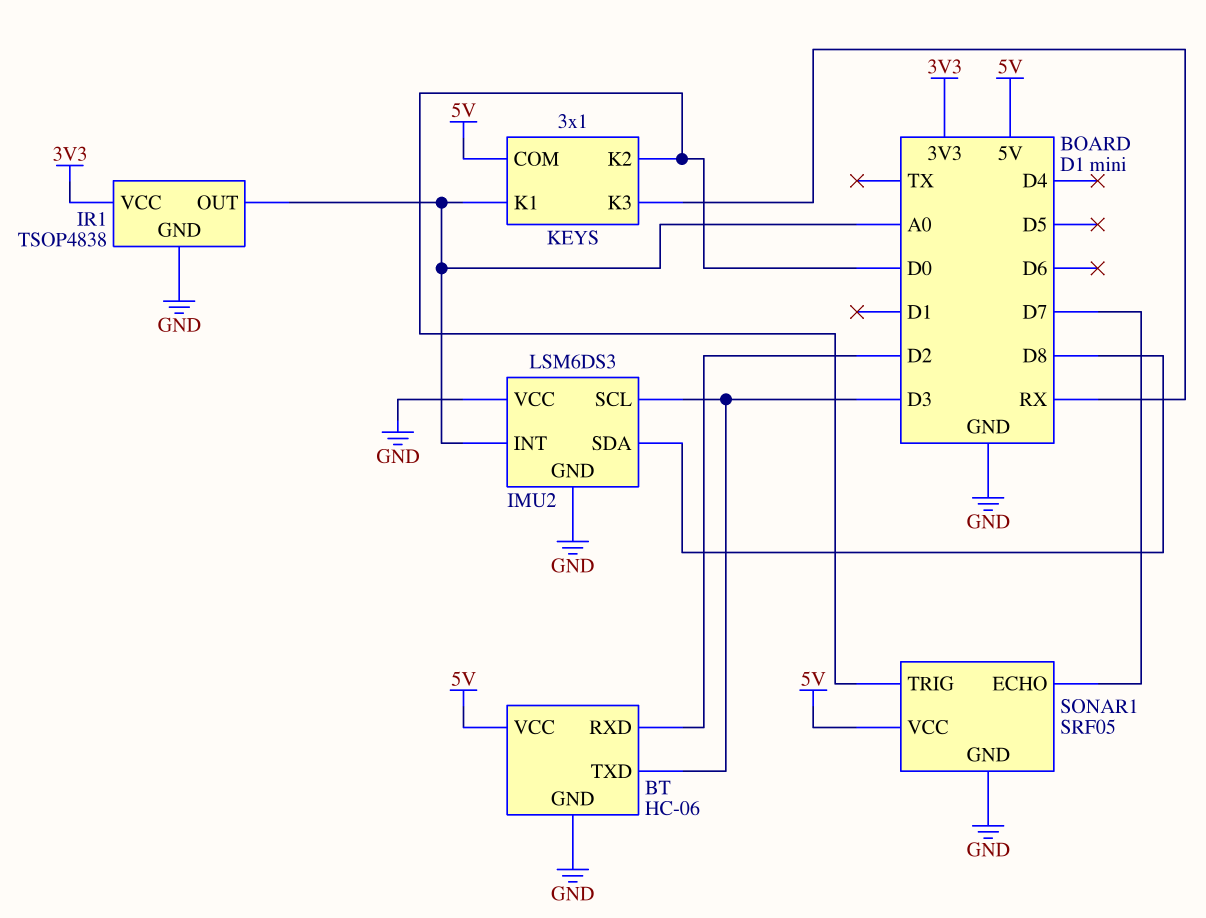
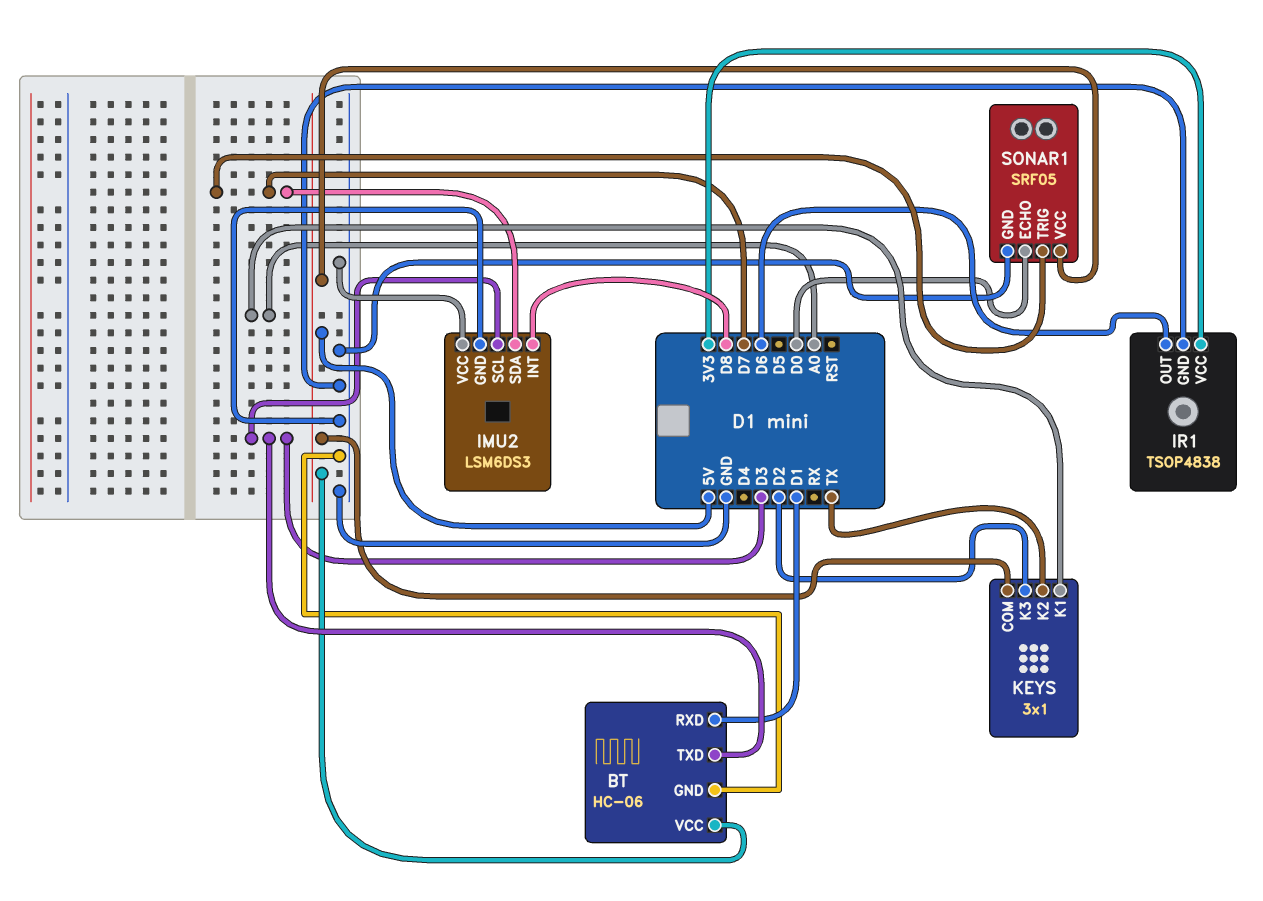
BT pin RXD: D2 -> D1
IMU2 pin INT: A0 -> D8
IMU2 pin SDA: D8 -> D7
IR1 pin OUT: A0 -> D6
KEYS pin K2: D0 -> TX
KEYS pin K3: RX -> D2
SONAR1 pin ECHO: D7 -> D0
SONAR1 pin TRIG: D0 -> D7

